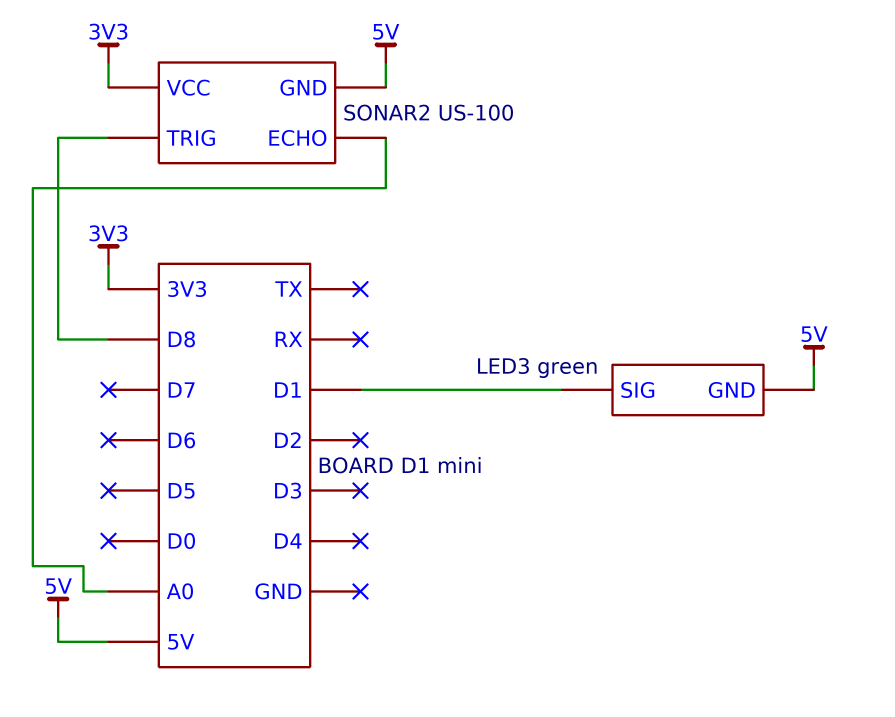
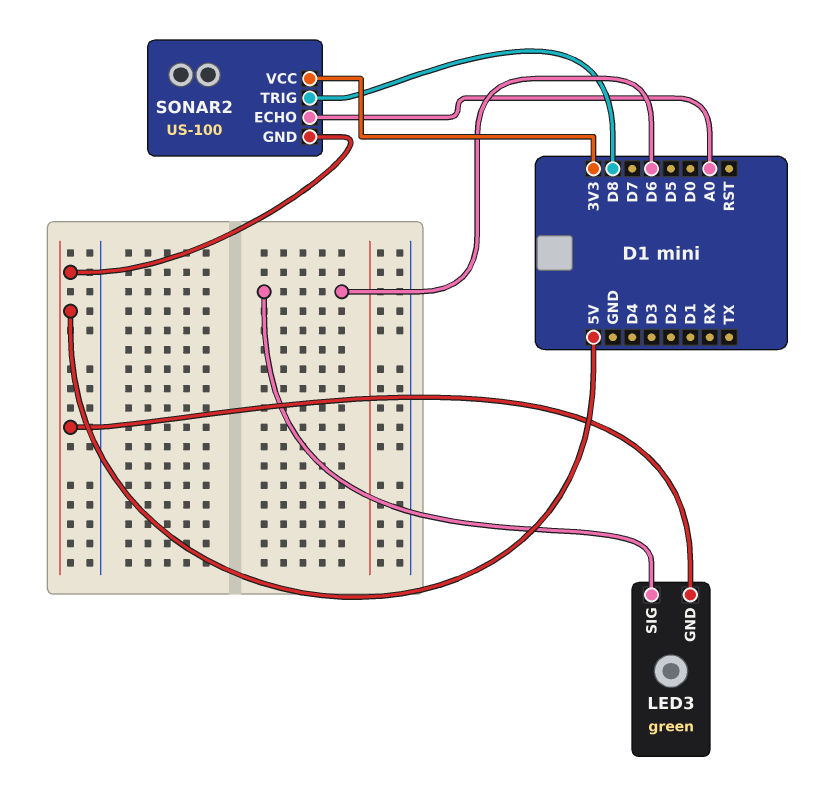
LED3 pin SIG: D1 -> D6

